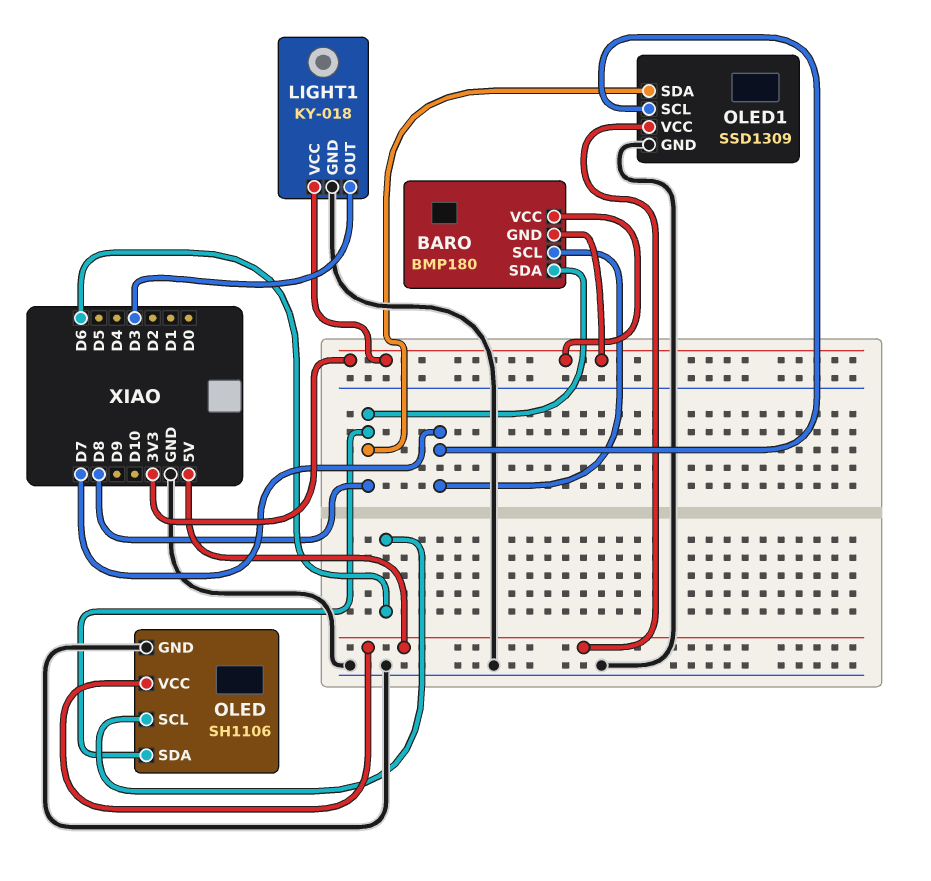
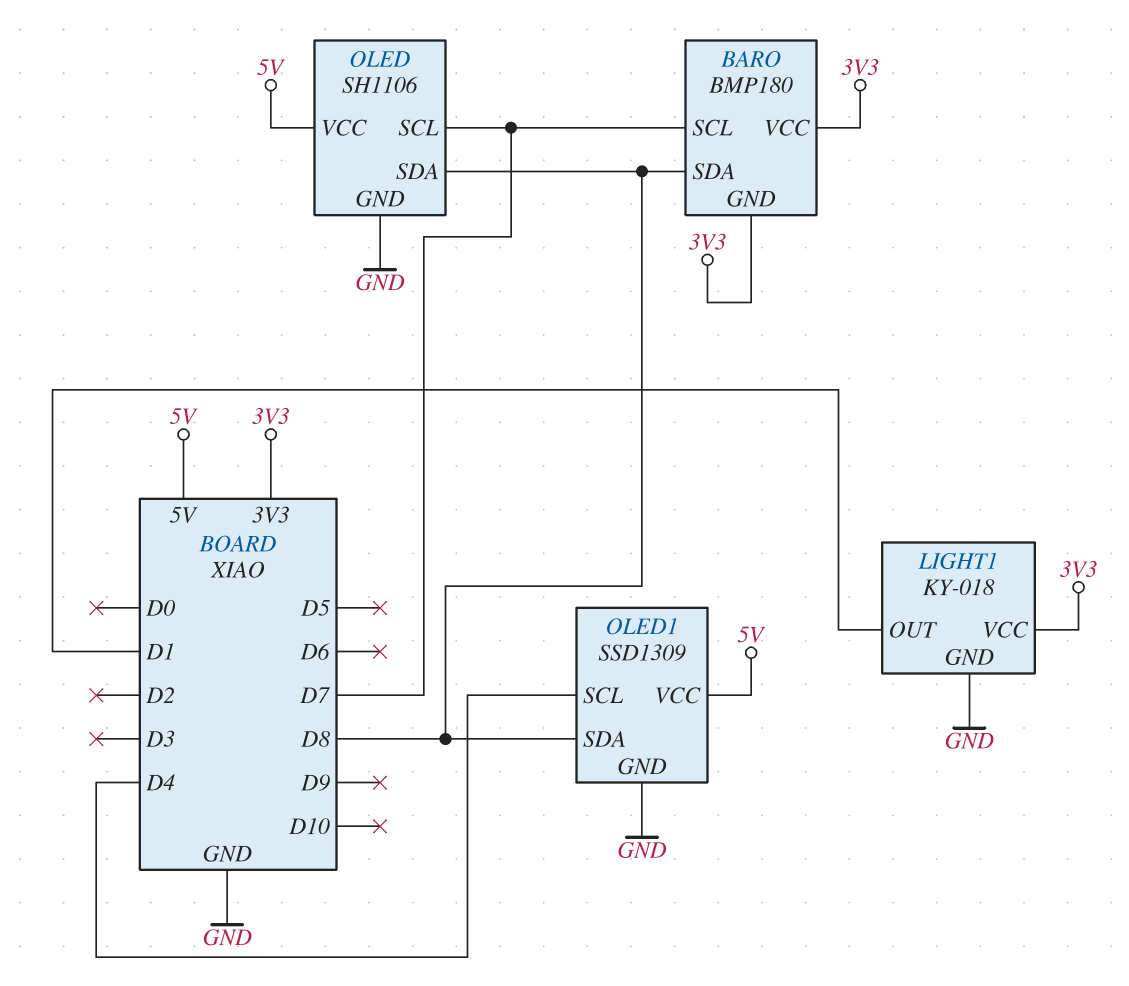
LIGHT1 pin OUT: D3 -> D1
OLED pin SCL: D6 -> D7
OLED1 pin SCL: D7 -> D4

